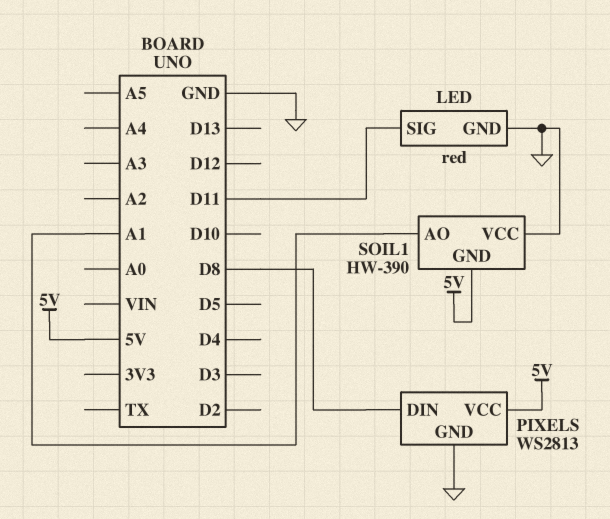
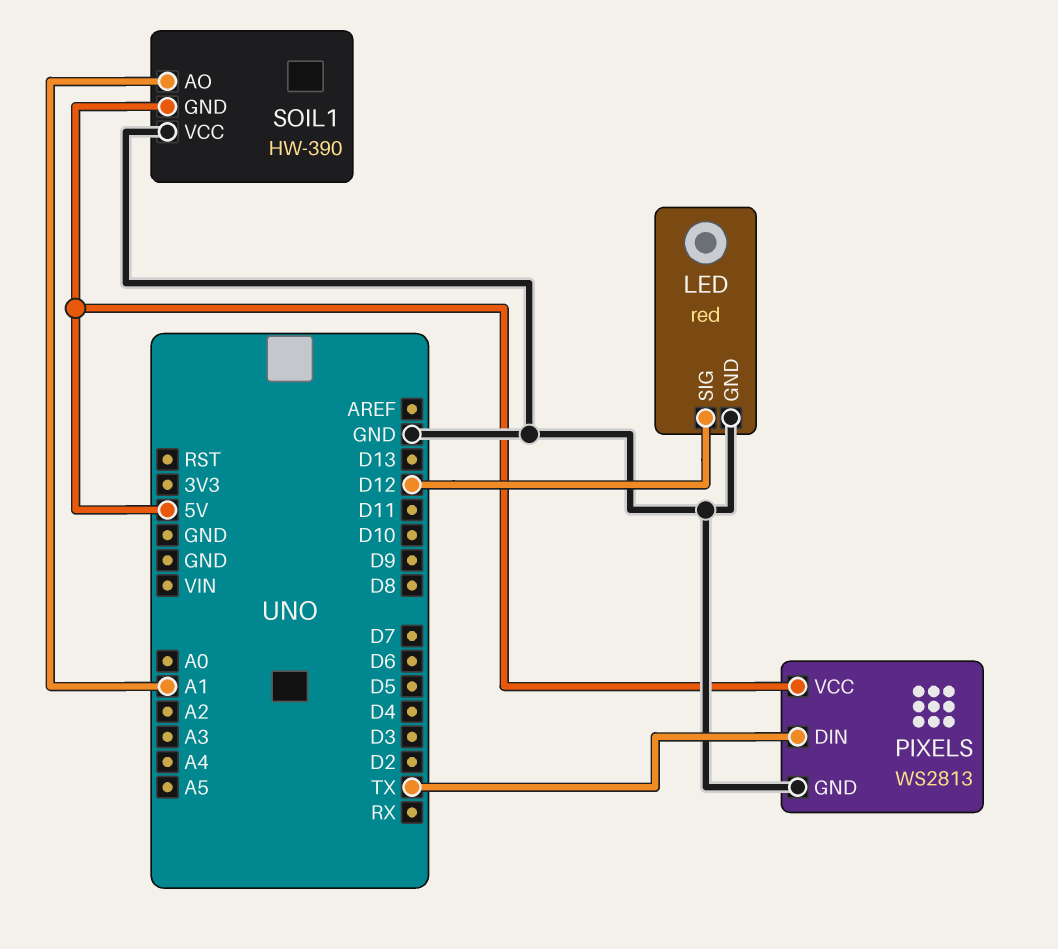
LED pin SIG: D11 -> D12
PIXELS pin DIN: D8 -> TX

